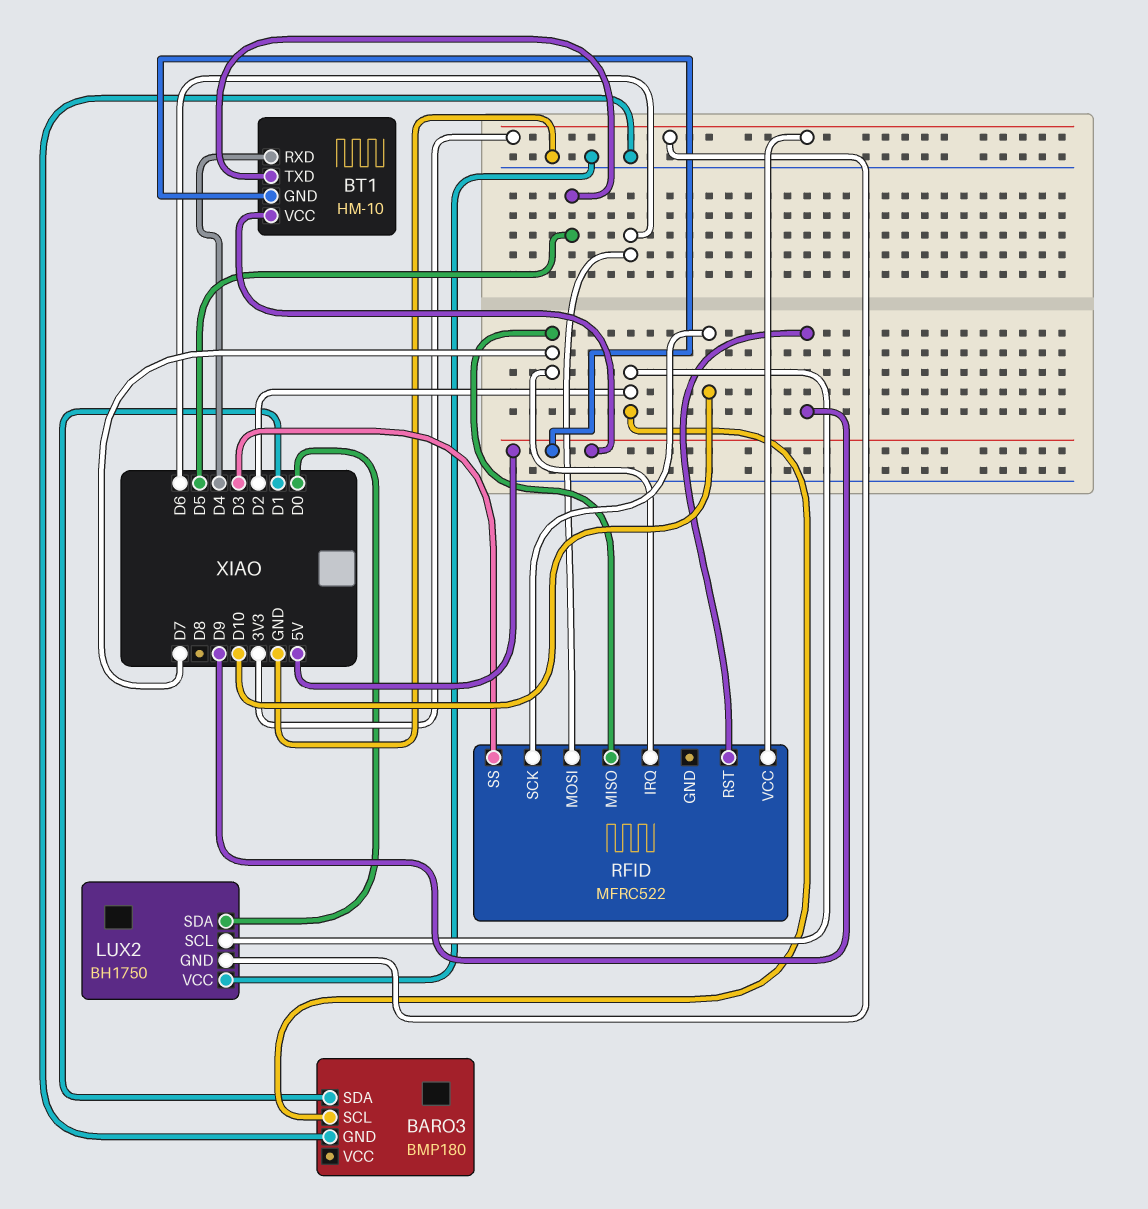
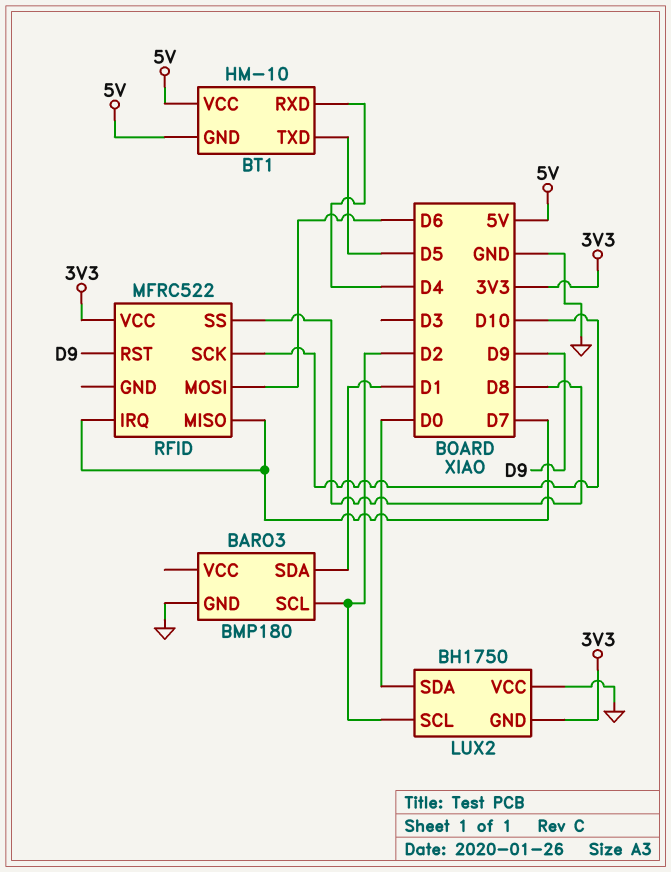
RFID pin SS: D3 -> D8

